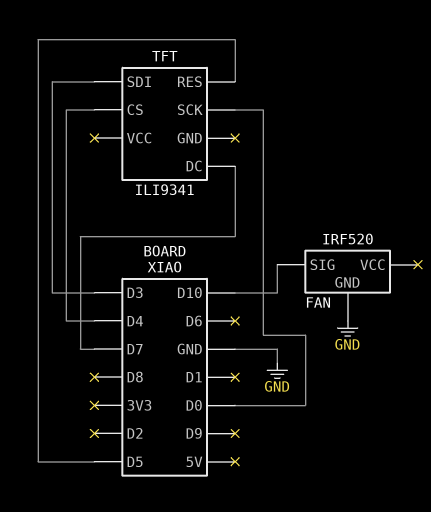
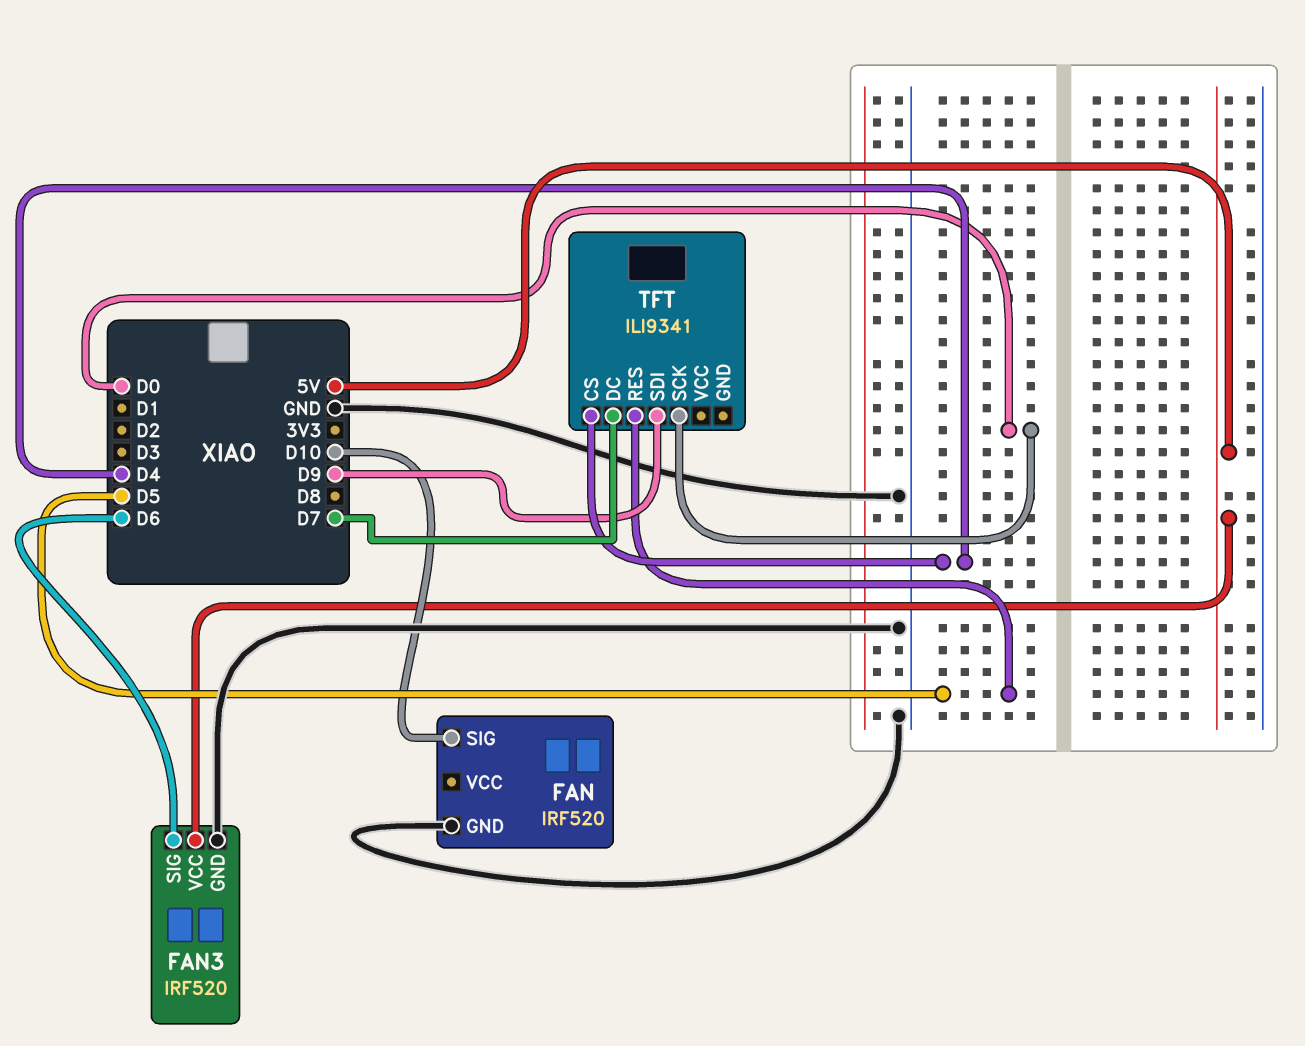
FAN3: none -> IRF520
FAN3 pin GND: none -> GND
FAN3 pin SIG: none -> D6
FAN3 pin VCC: none -> 5V
TFT pin SDI: D3 -> D9

